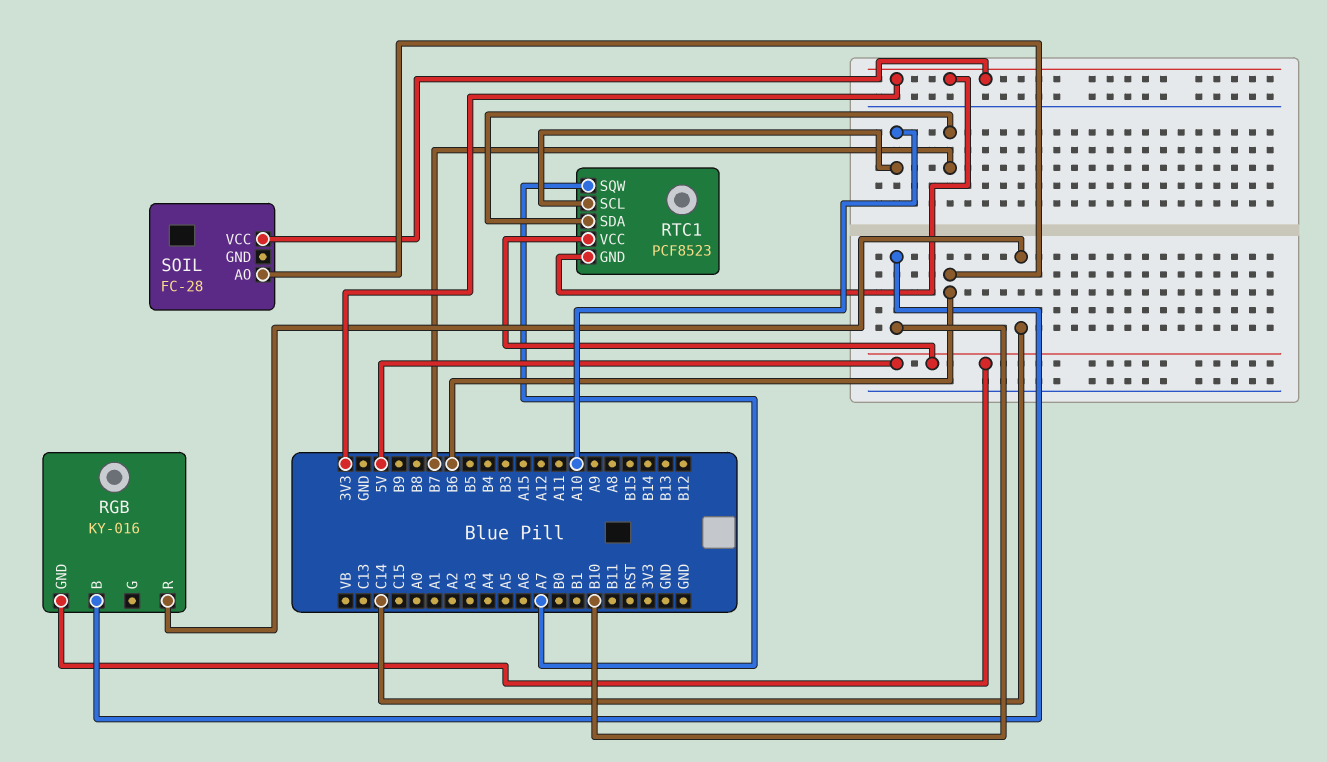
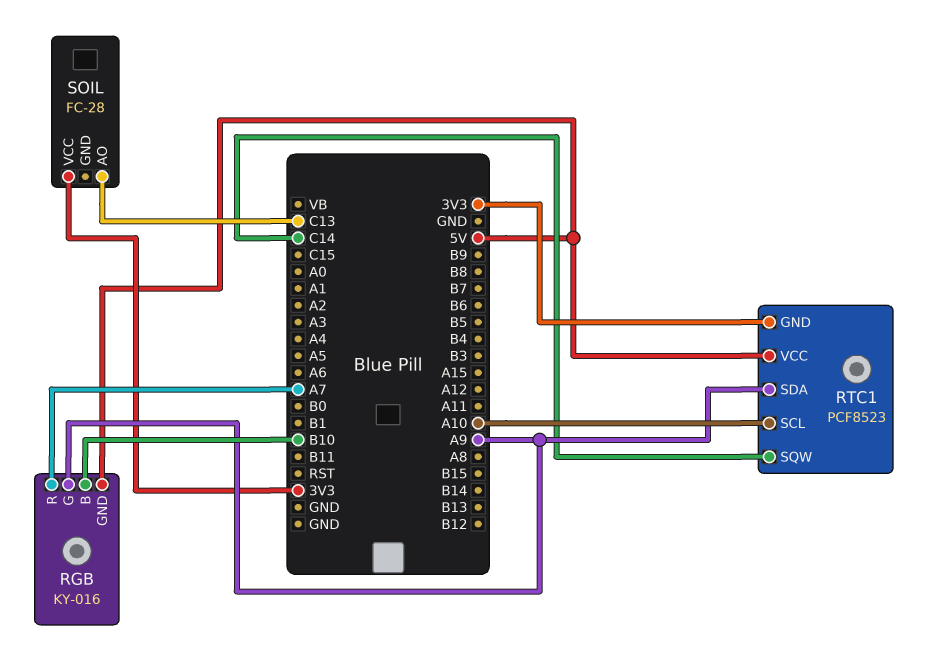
RGB pin G: none -> A9
RGB pin R: C14 -> A7
RTC1 pin SDA: B7 -> A9
RTC1 pin SQW: A7 -> C14
SOIL pin AO: B6 -> C13

